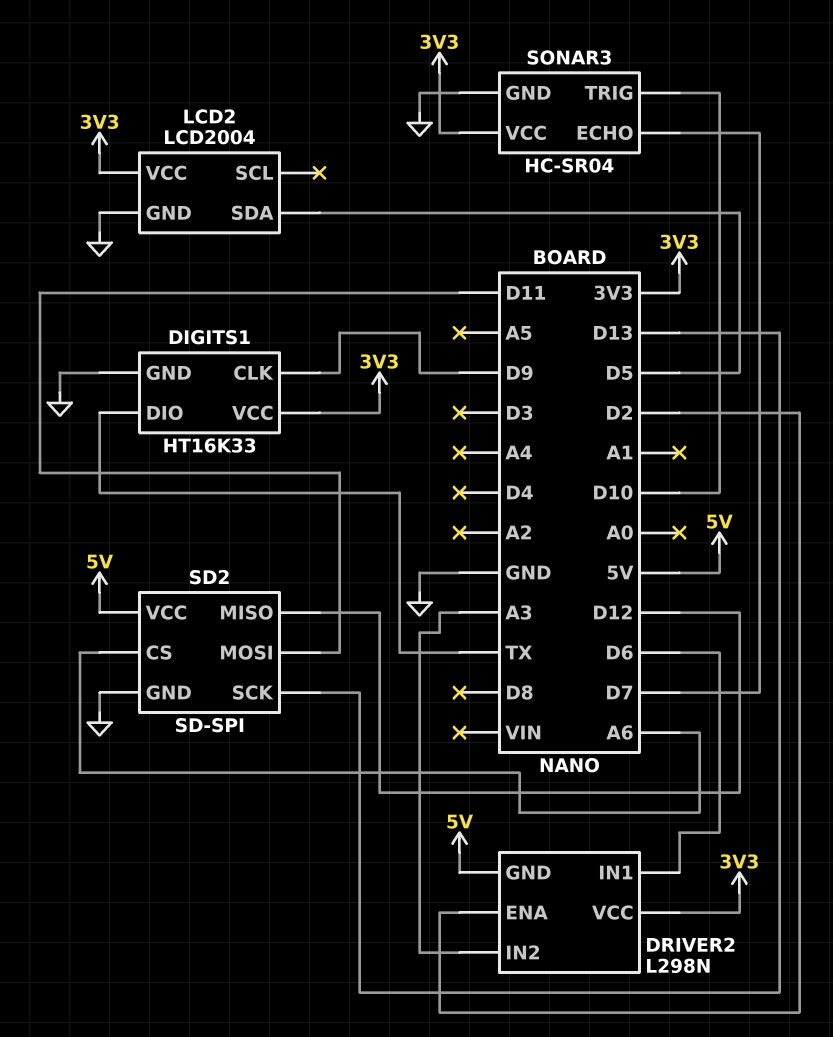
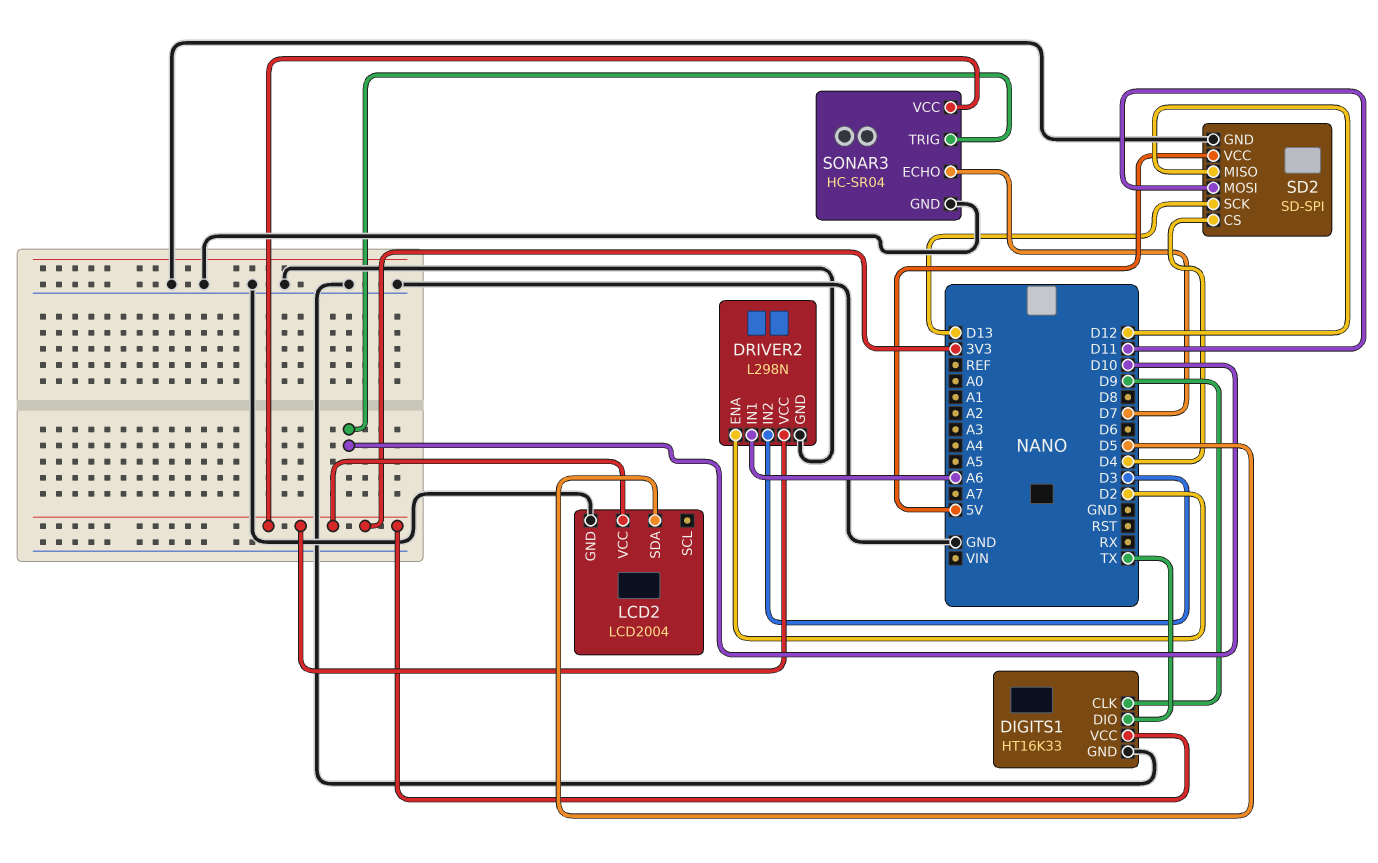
DRIVER2 pin GND: 5V -> GND
DRIVER2 pin IN1: D6 -> A6
DRIVER2 pin IN2: A3 -> D3
SD2 pin CS: A6 -> D4

